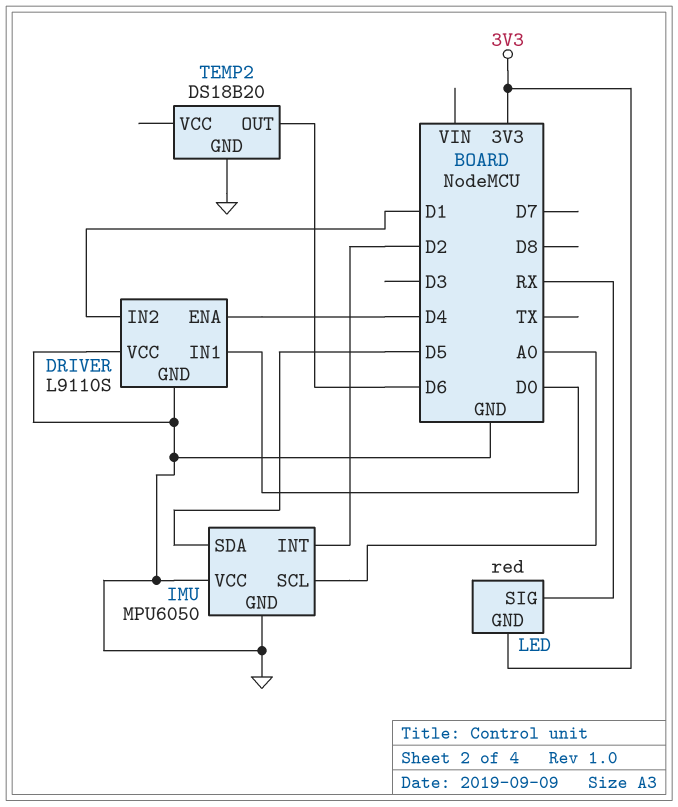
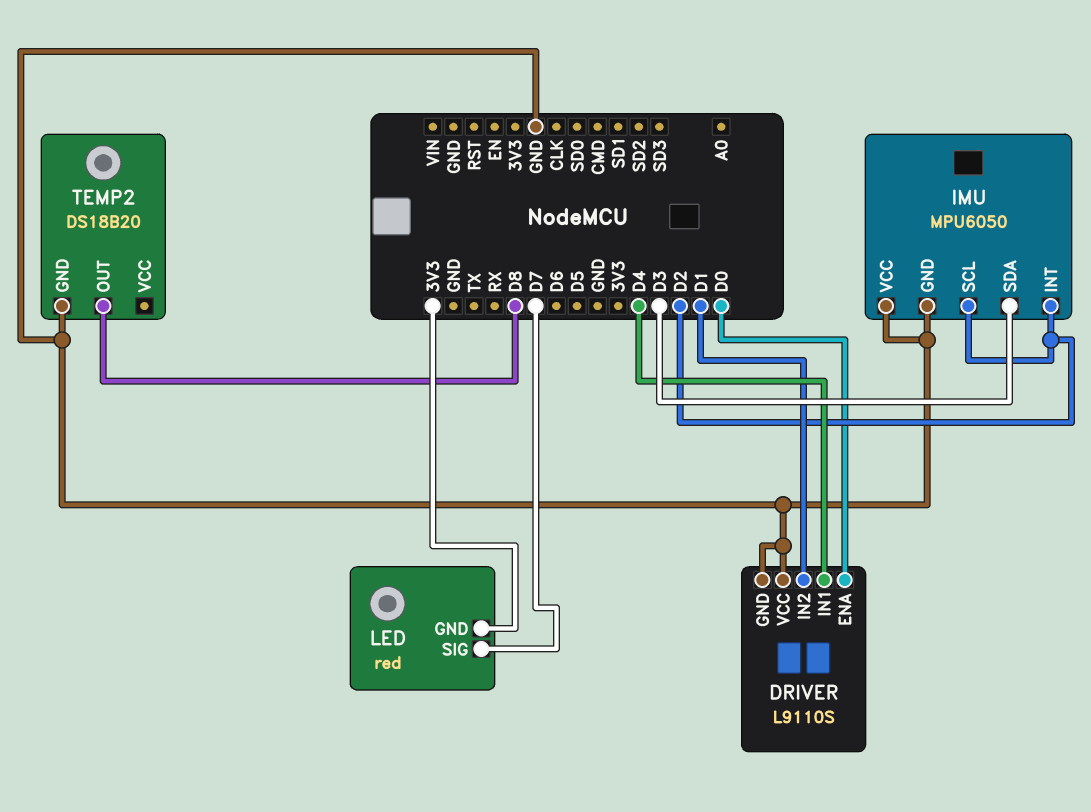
DRIVER pin ENA: D4 -> D0
DRIVER pin IN1: D0 -> D4
IMU pin SCL: A0 -> D2
IMU pin SDA: D5 -> D3
LED pin SIG: RX -> D7
TEMP2 pin OUT: D6 -> D8

